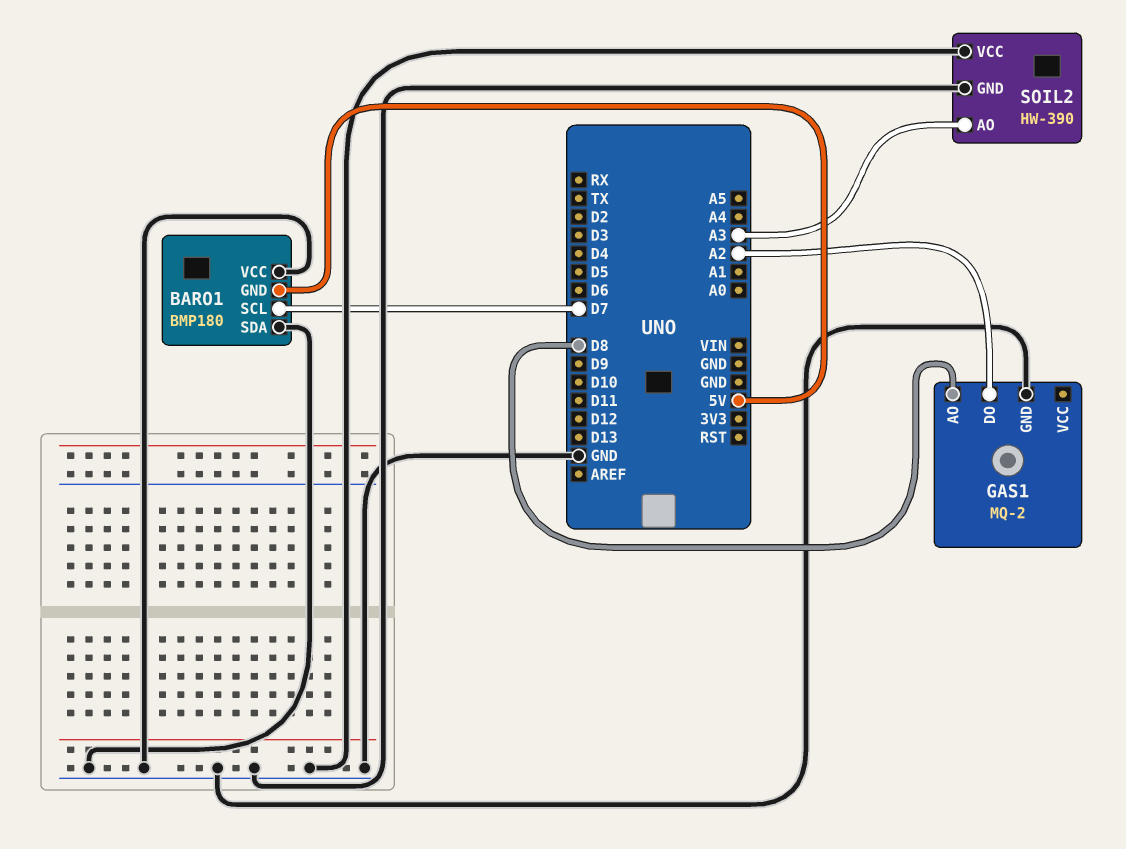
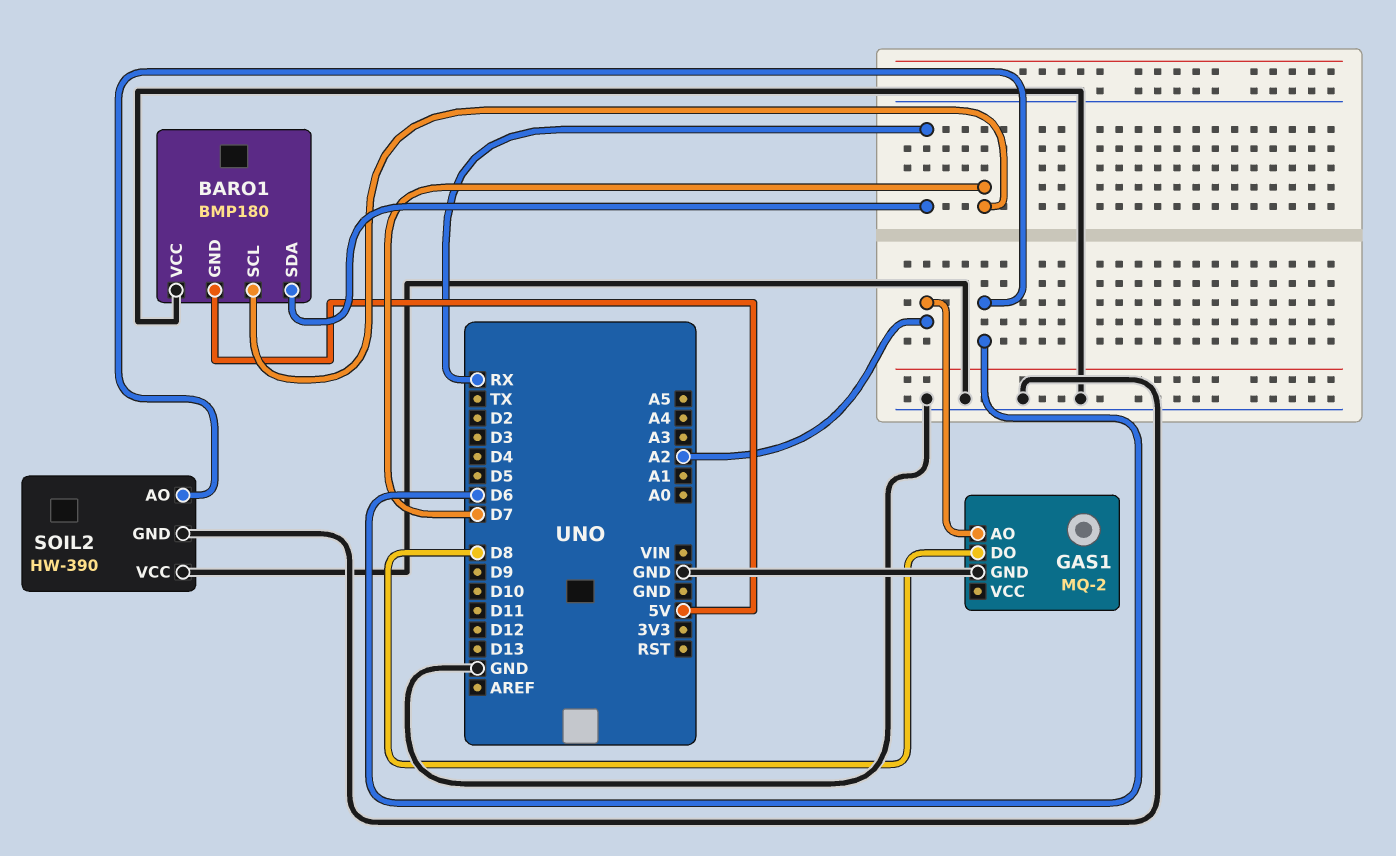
BARO1 pin SDA: GND -> RX
GAS1 pin AO: D8 -> A2
GAS1 pin DO: A2 -> D8
SOIL2 pin AO: A3 -> D6

